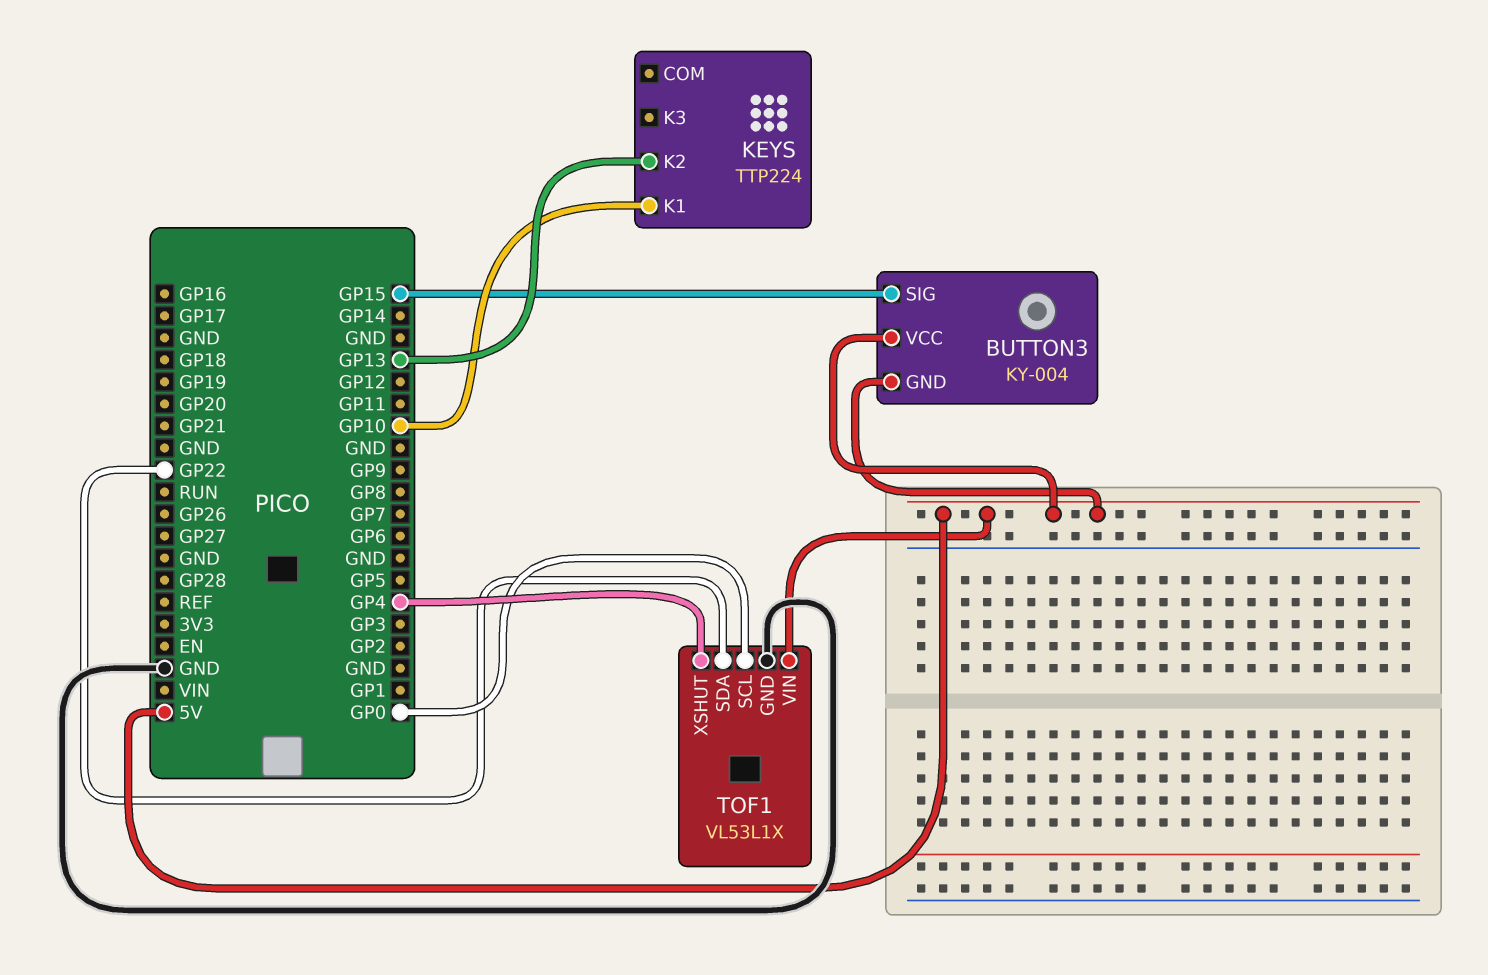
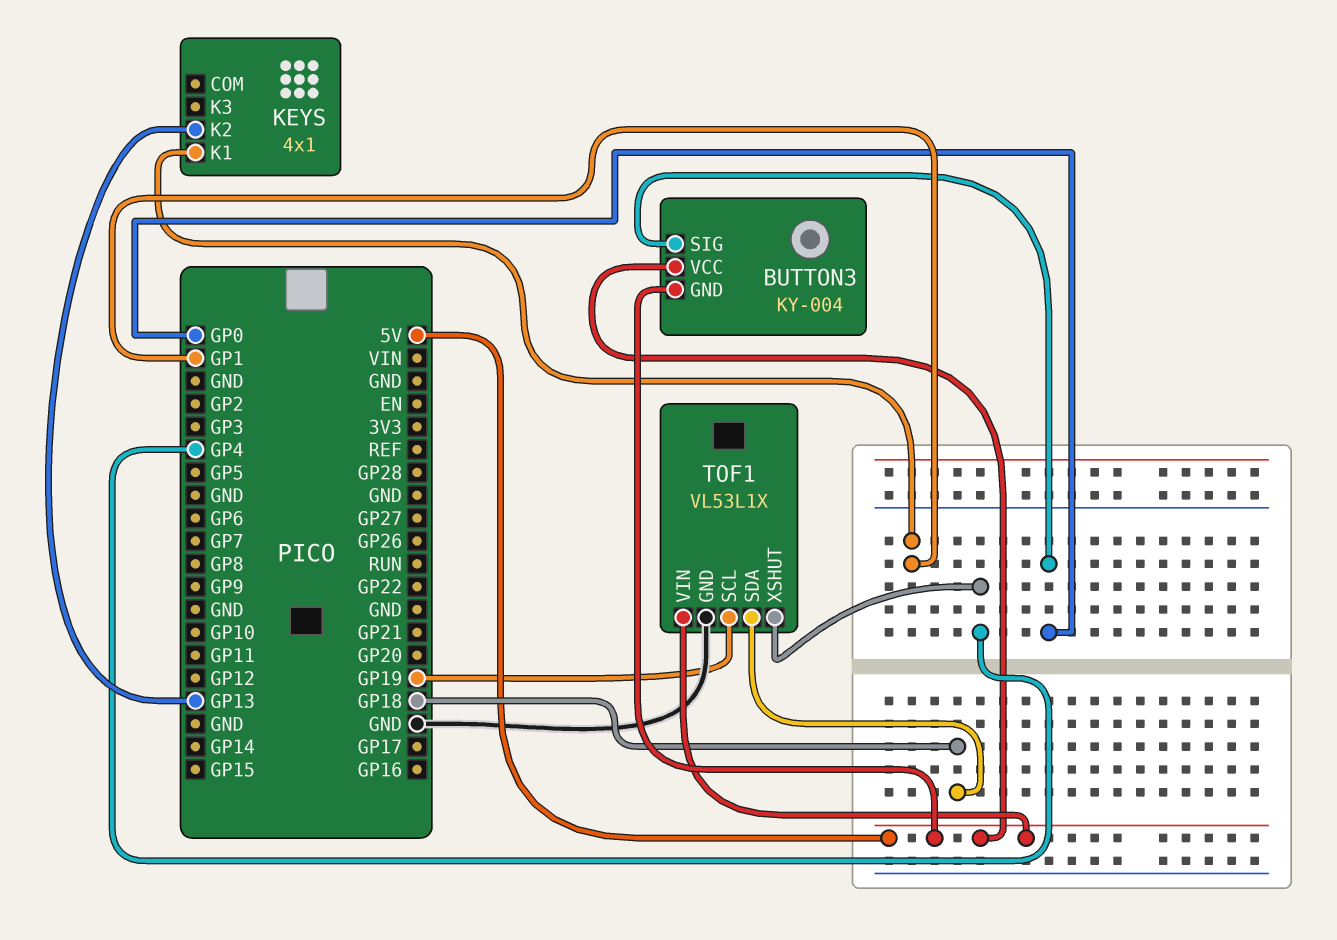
BUTTON3 pin SIG: GP15 -> GP0
KEYS: TTP224 -> 4x1
KEYS pin K1: GP10 -> GP1
TOF1 pin SCL: GP0 -> GP19
TOF1 pin SDA: GP22 -> GP18

